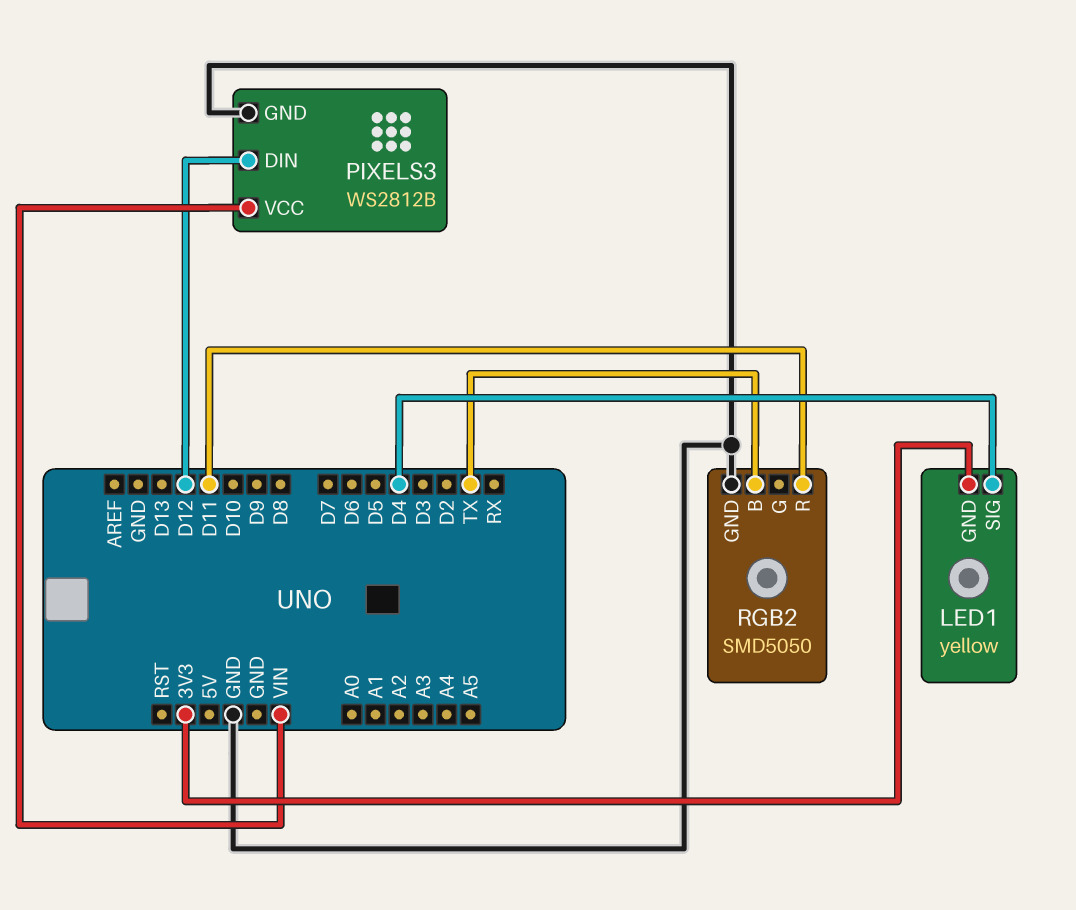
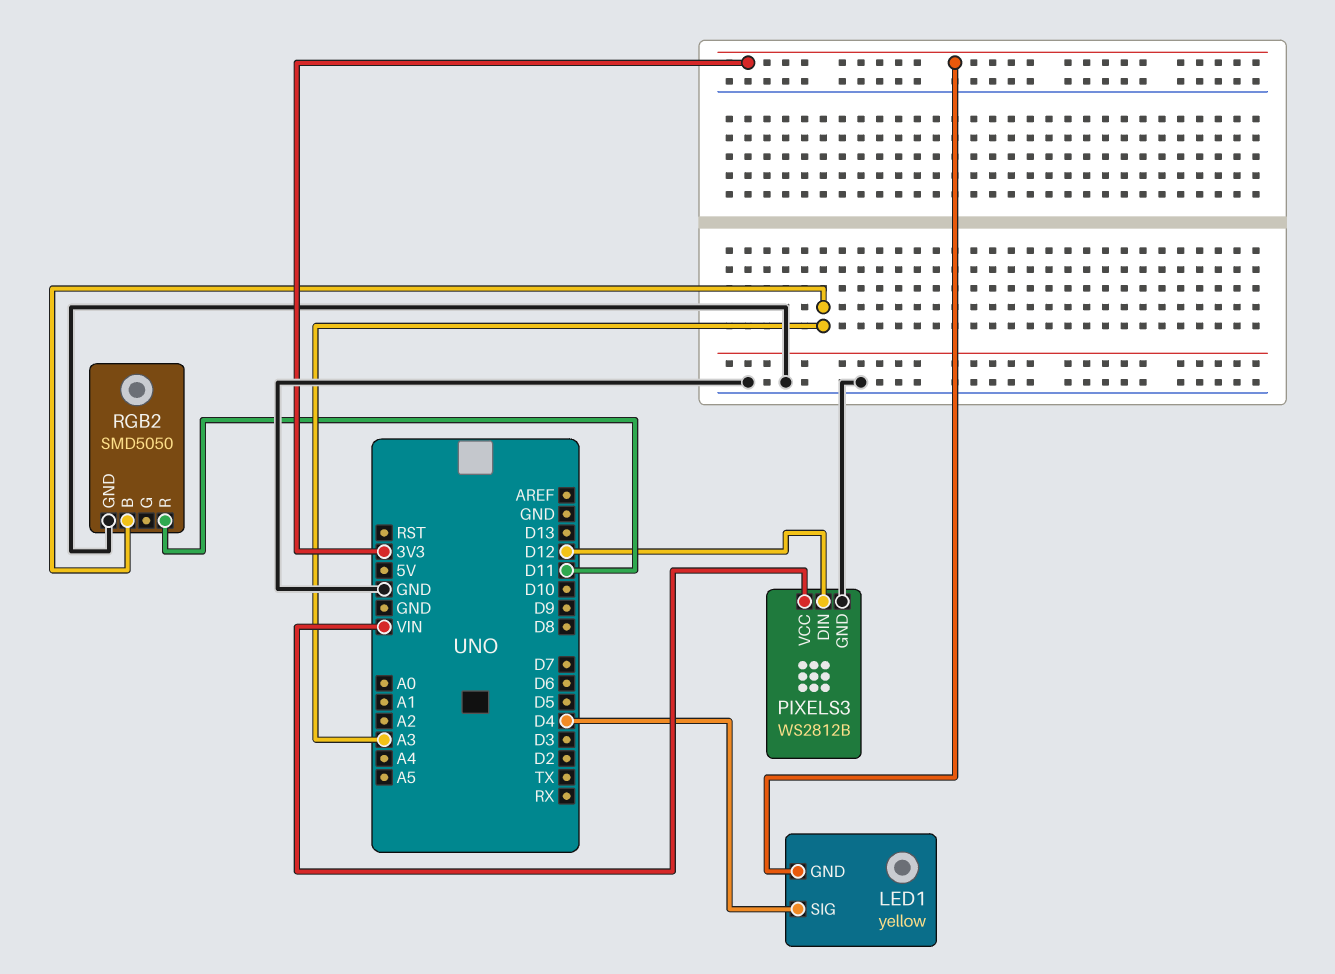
RGB2 pin B: TX -> A3

